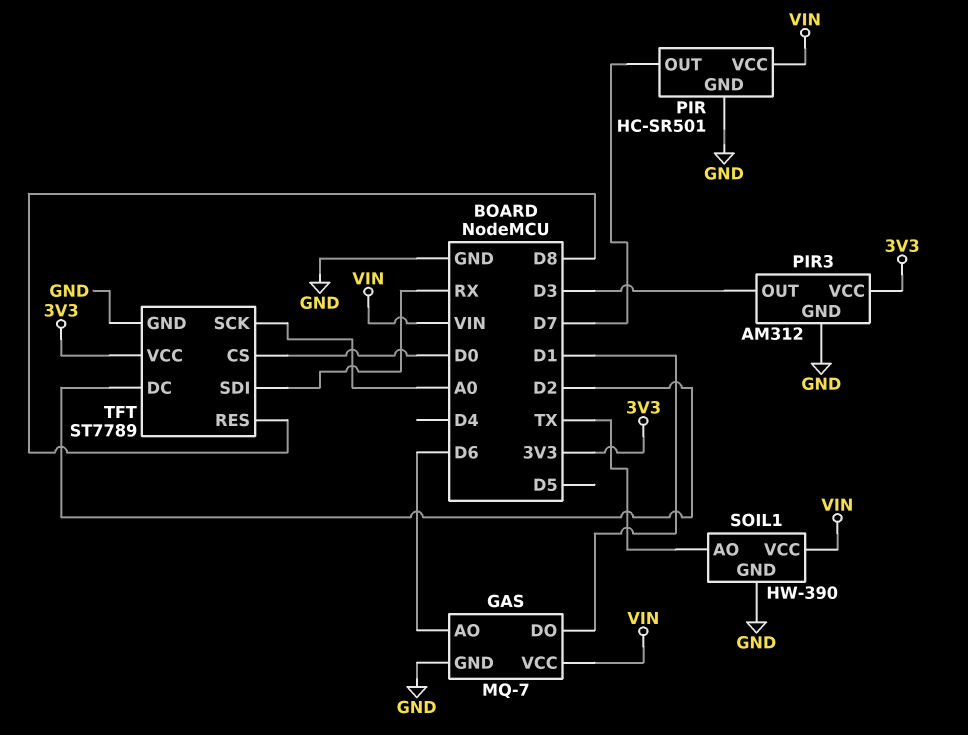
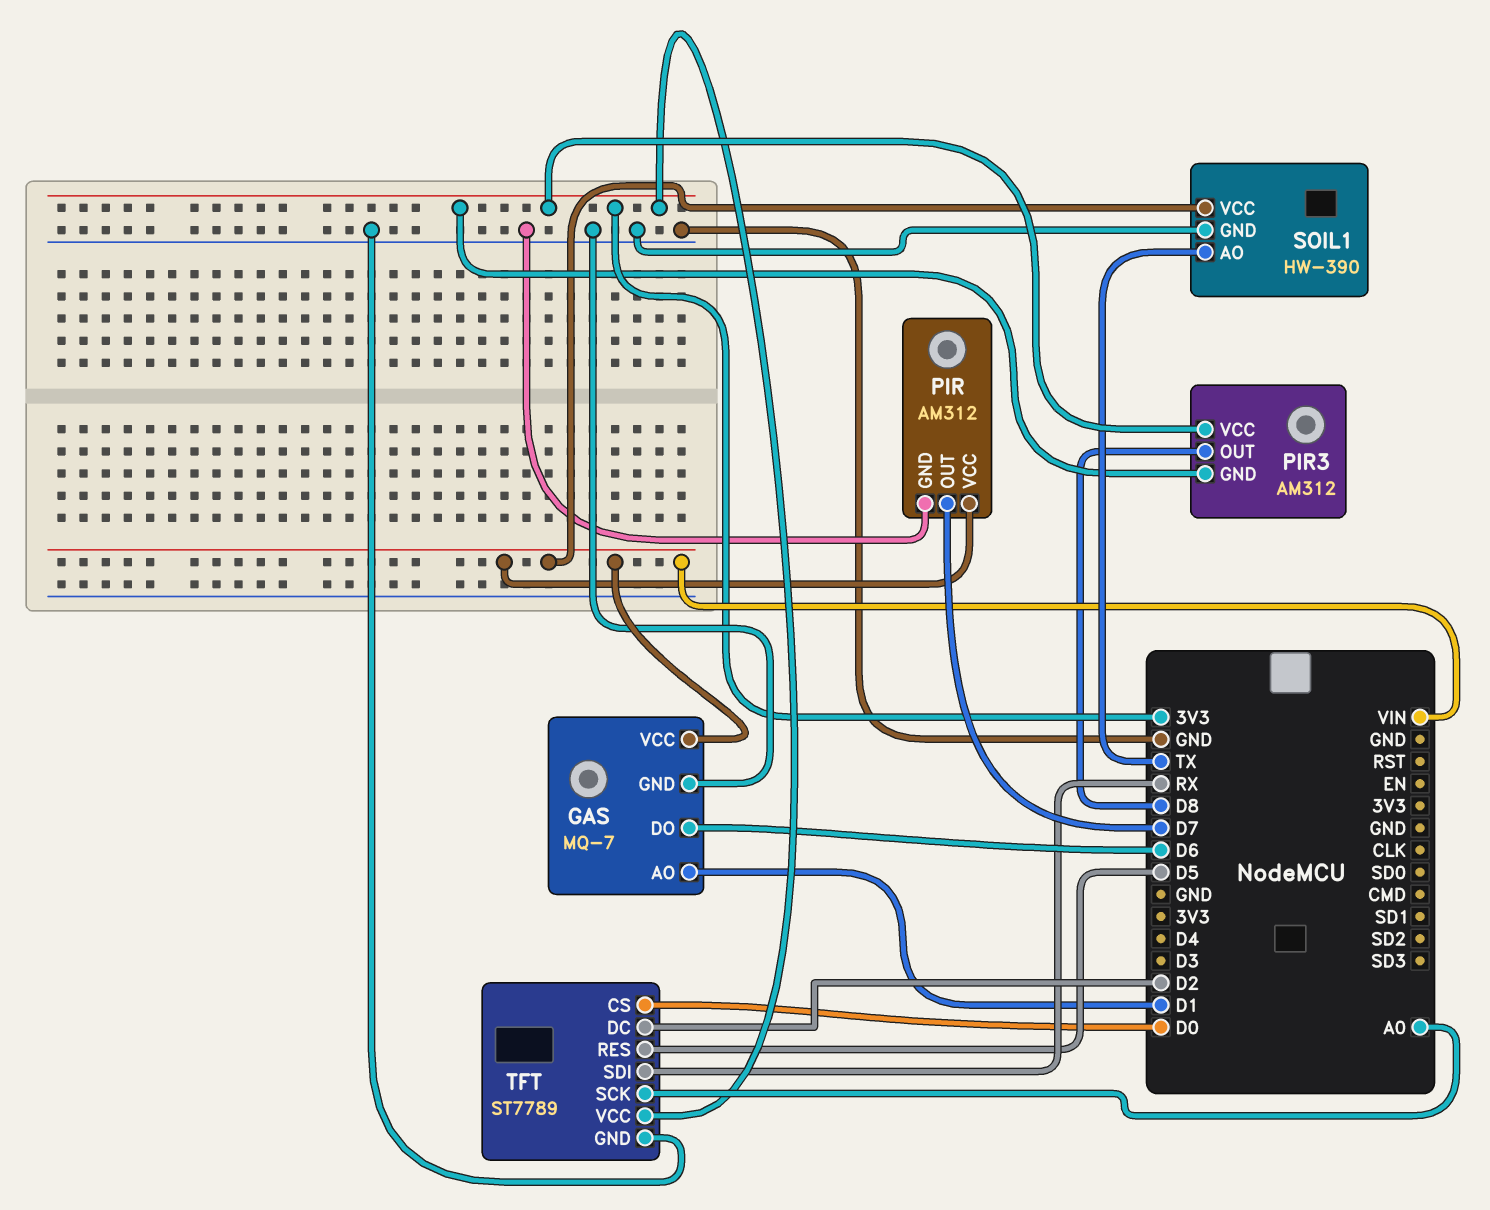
GAS pin AO: D6 -> D1
GAS pin DO: D1 -> D6
PIR: HC-SR501 -> AM312
PIR3 pin GND: GND -> 3V3
PIR3 pin OUT: D3 -> D8
TFT pin RES: D8 -> D5

